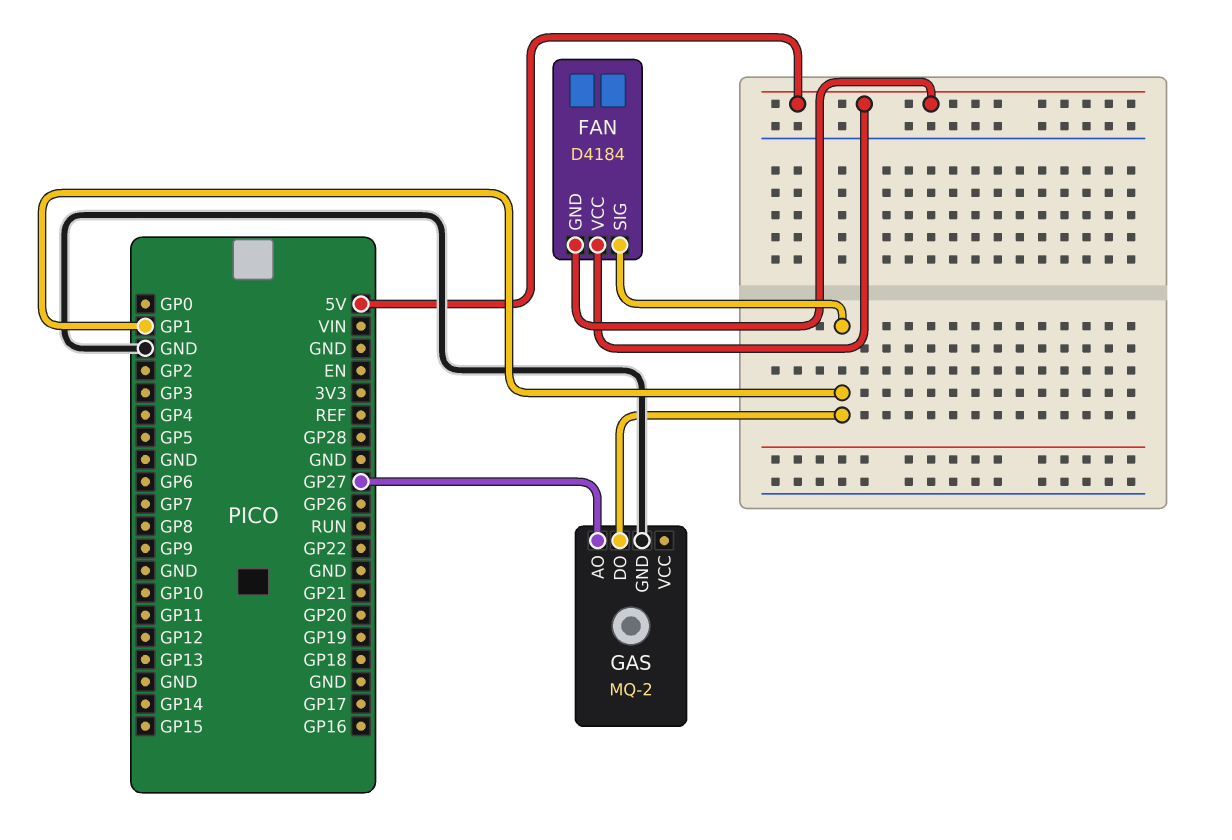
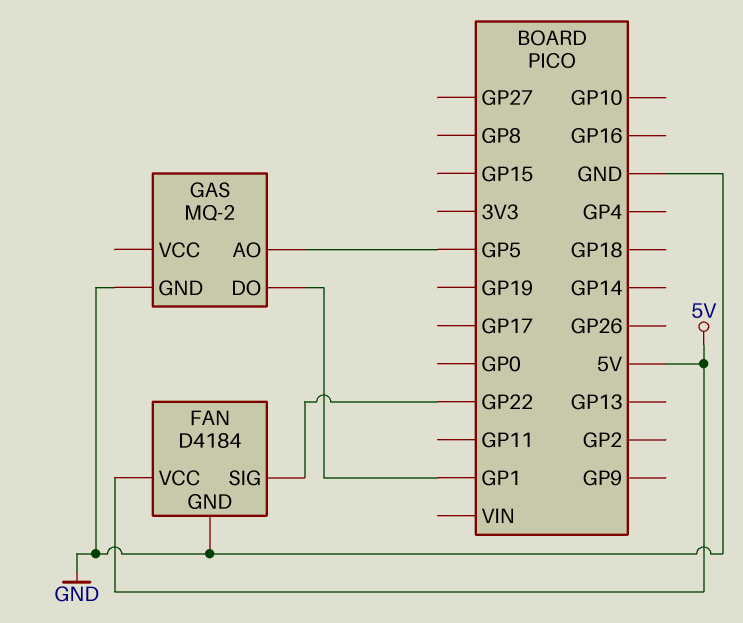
FAN pin GND: 5V -> GND
FAN pin SIG: GP1 -> GP22
GAS pin AO: GP27 -> GP5

